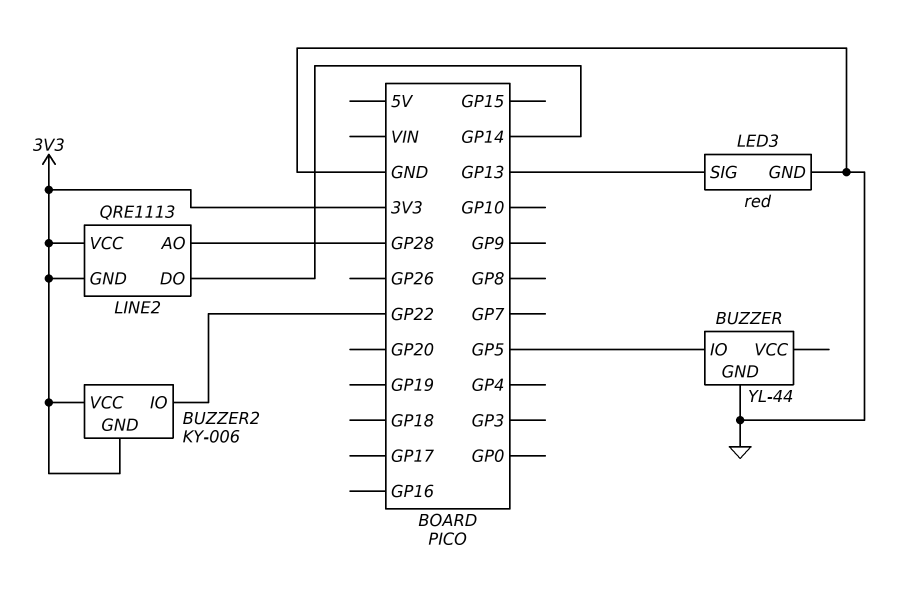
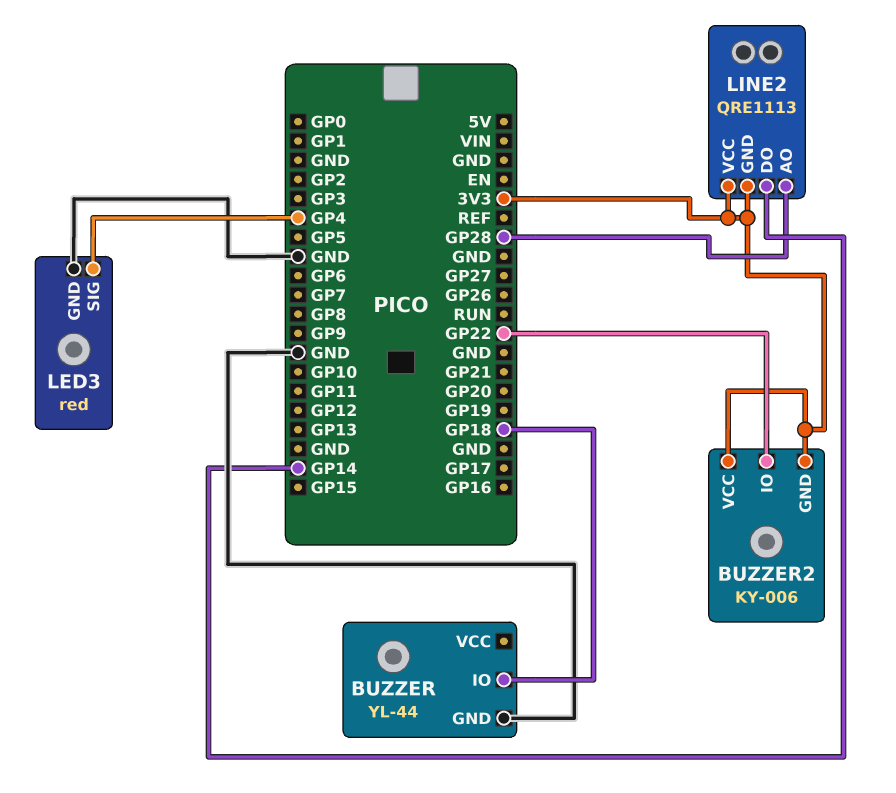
BUZZER pin IO: GP5 -> GP18
LED3 pin SIG: GP13 -> GP4

